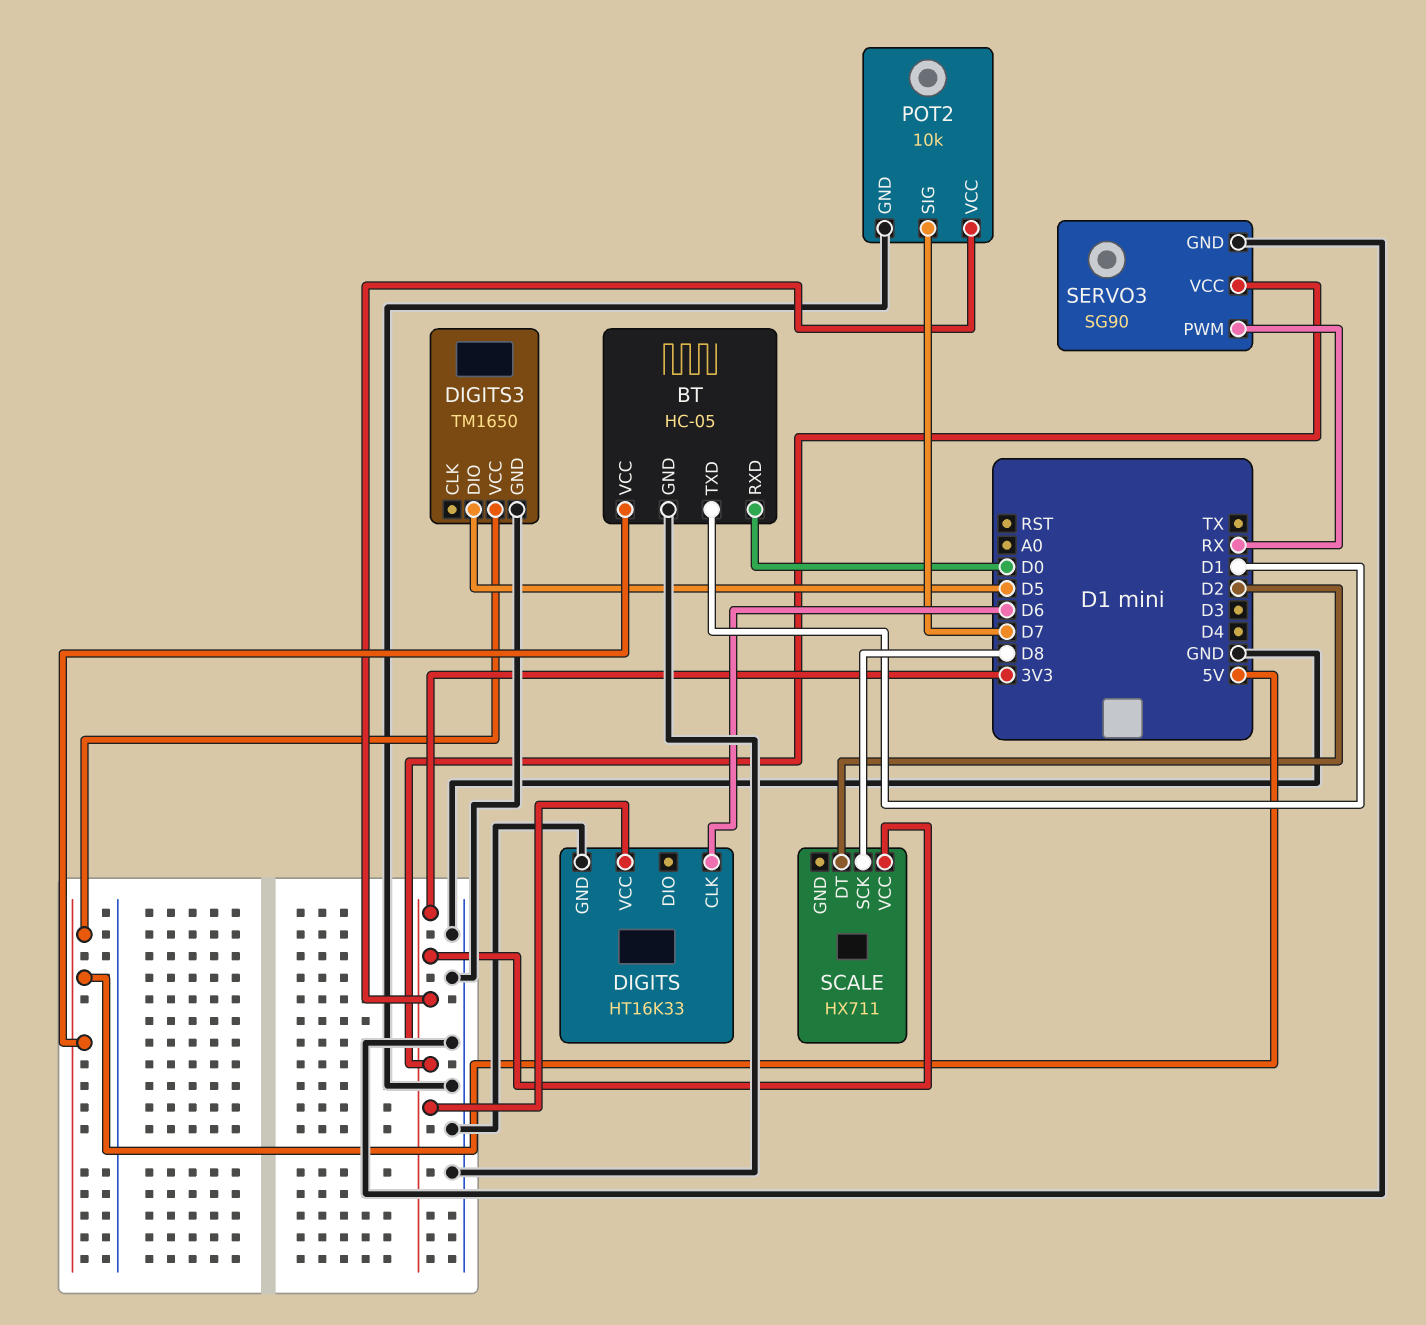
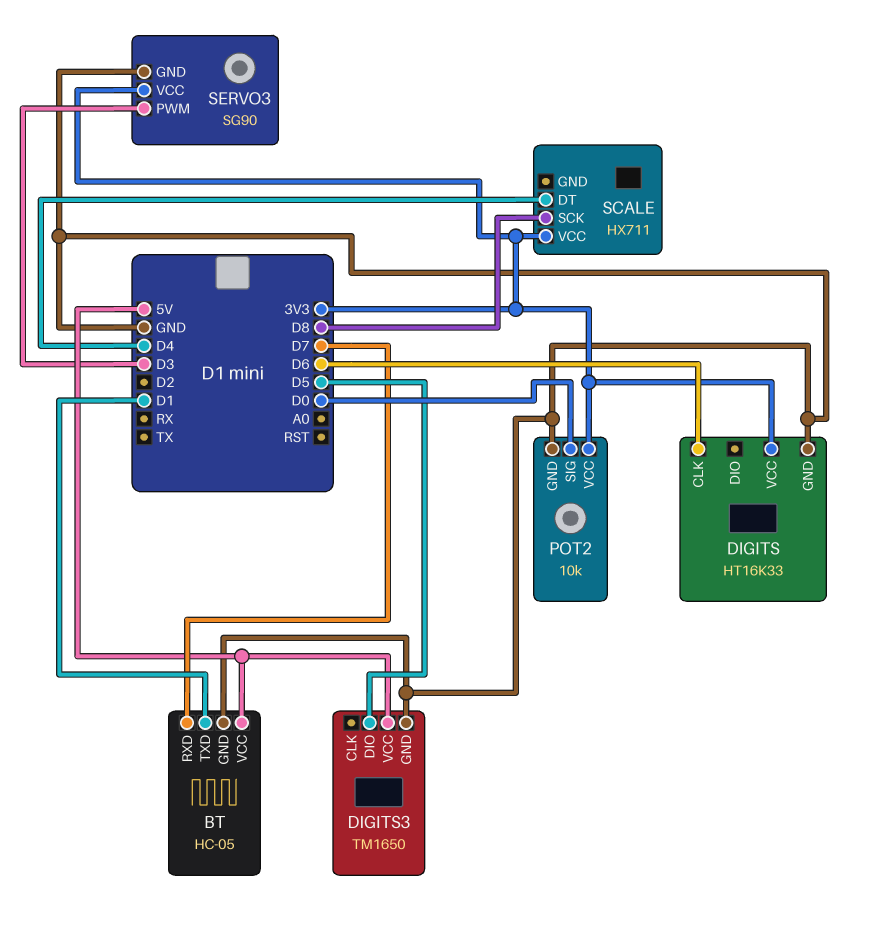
BT pin RXD: D0 -> D7
POT2 pin SIG: D7 -> D0
SCALE pin DT: D2 -> D4
SERVO3 pin PWM: RX -> D3

